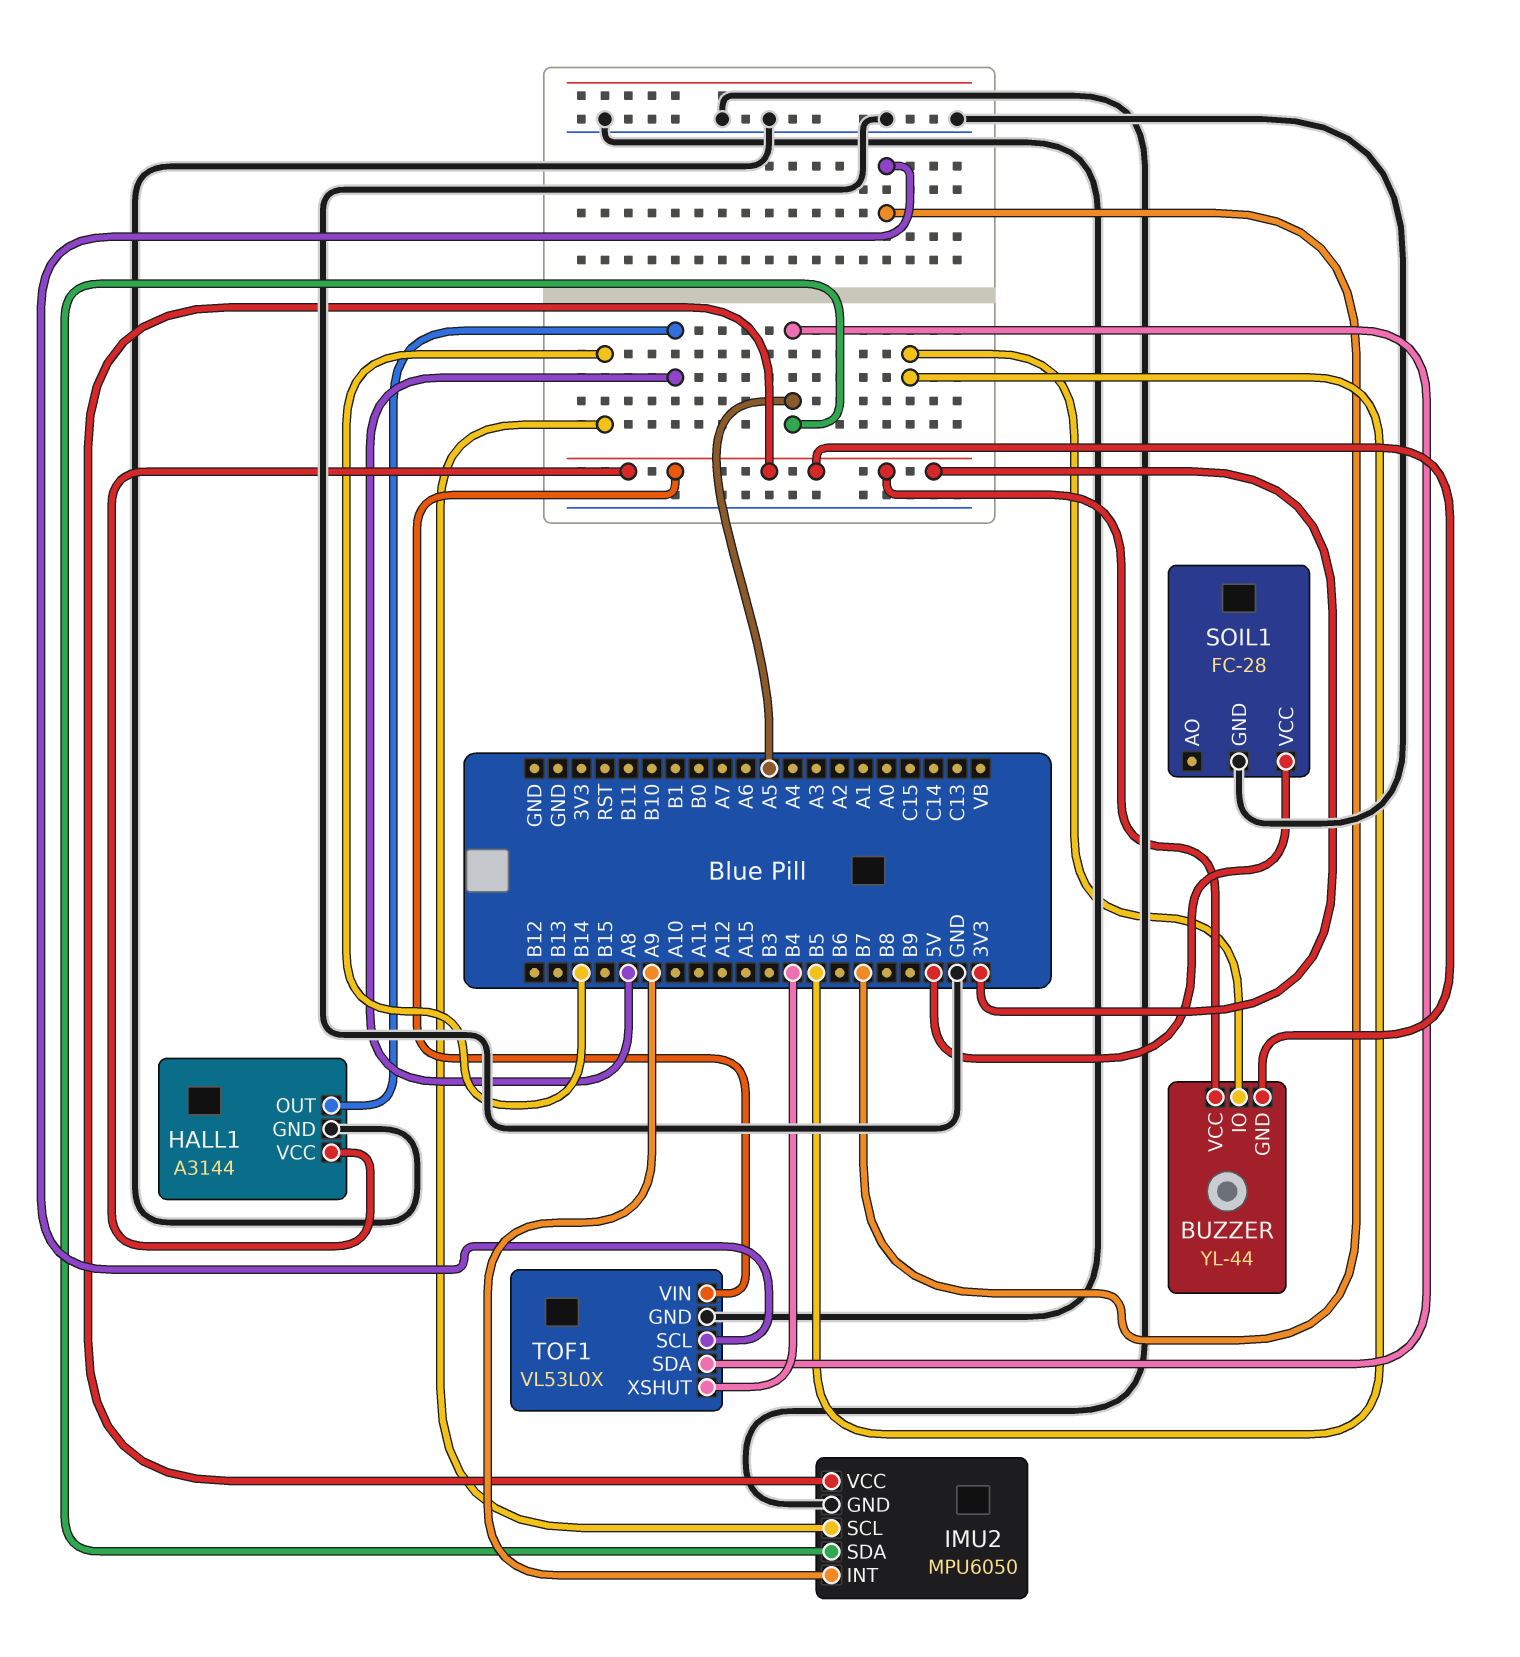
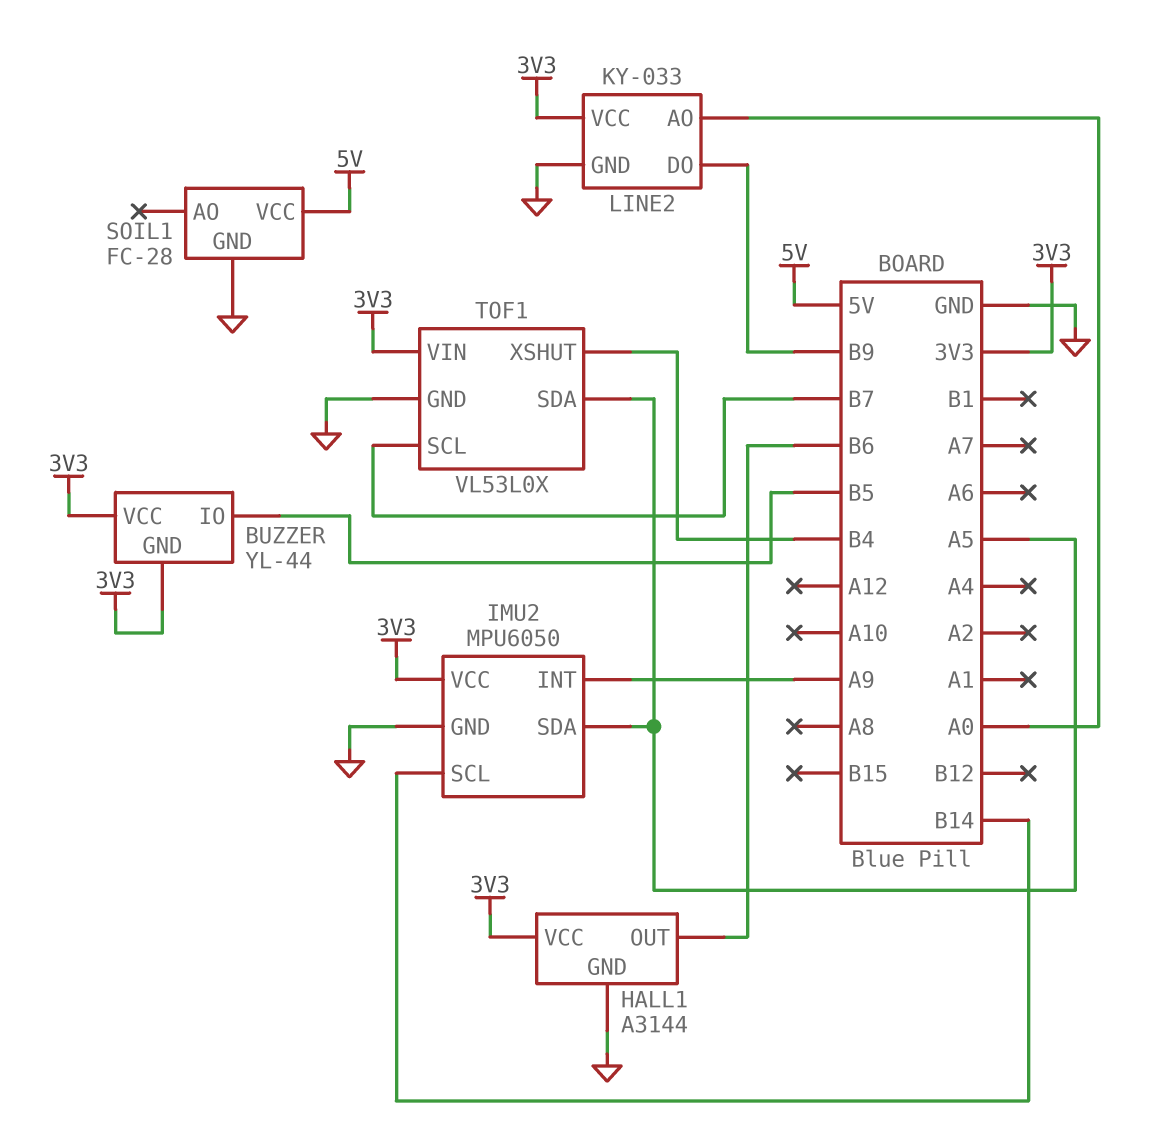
HALL1 pin OUT: A8 -> B6
LINE2: none -> KY-033
LINE2 pin AO: none -> A0
LINE2 pin DO: none -> B9
LINE2 pin GND: none -> GND
LINE2 pin VCC: none -> 3V3

